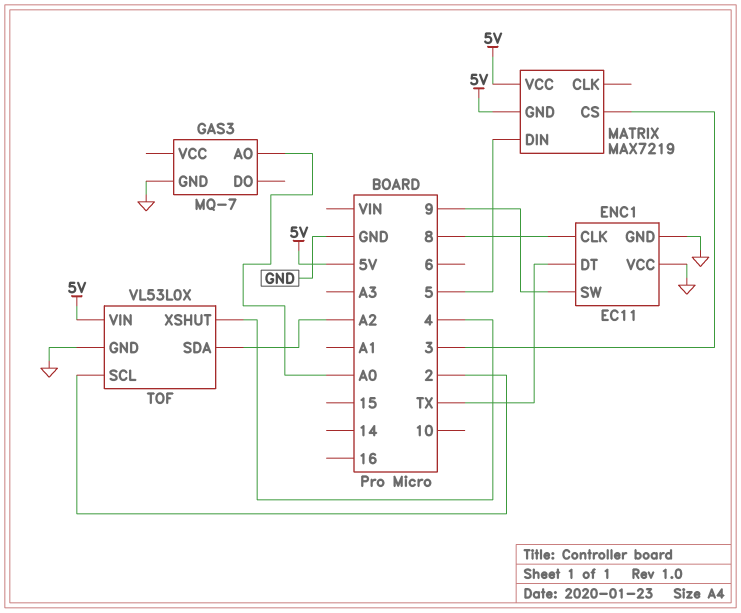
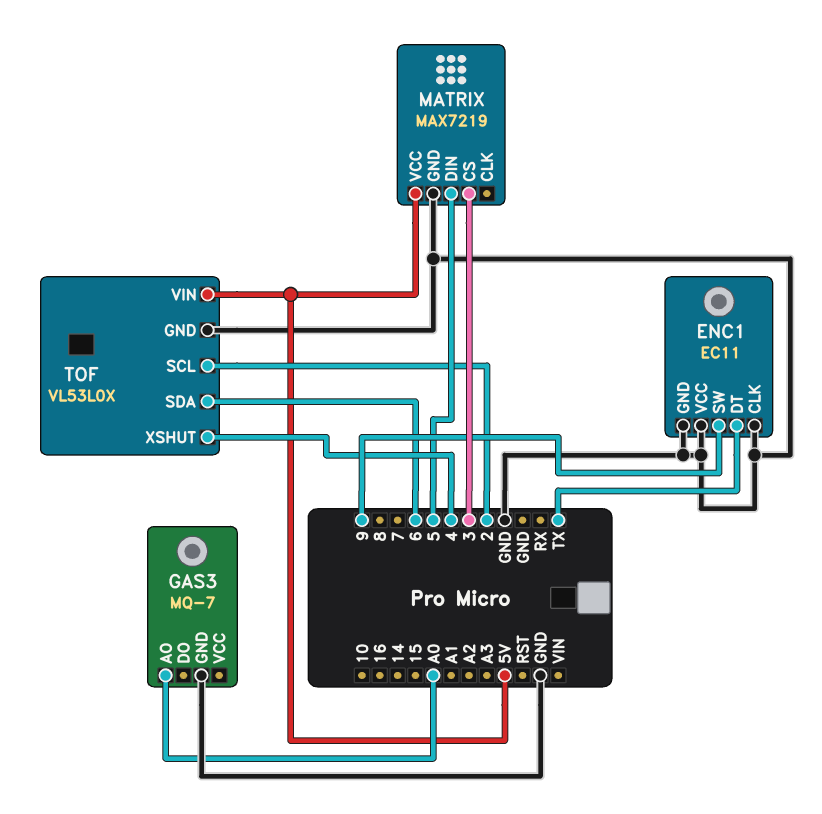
ENC1 pin CLK: 8 -> GND
MATRIX pin GND: 5V -> GND
TOF pin SDA: A2 -> 6

